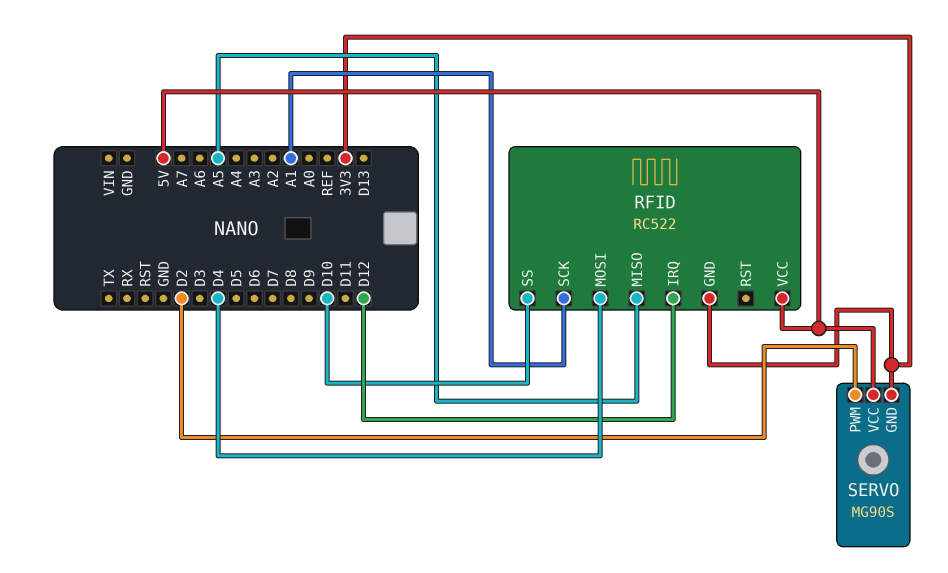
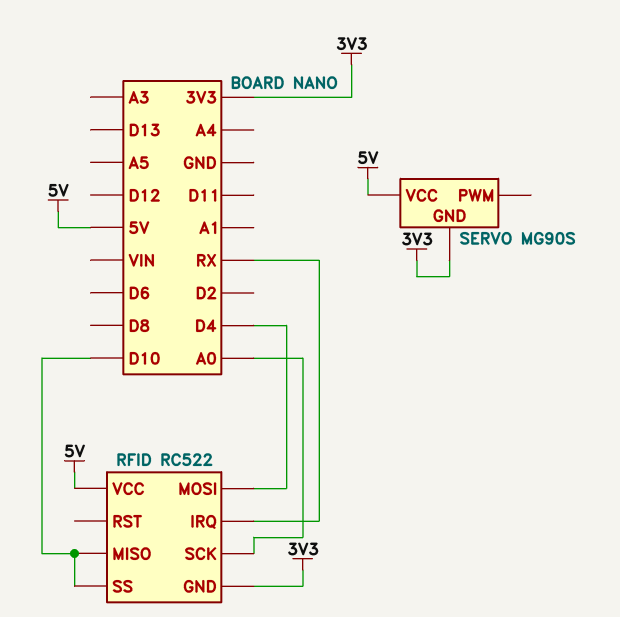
RFID pin IRQ: D12 -> RX
RFID pin MISO: A5 -> D10
RFID pin SCK: A1 -> A0
SERVO pin PWM: D2 -> none

